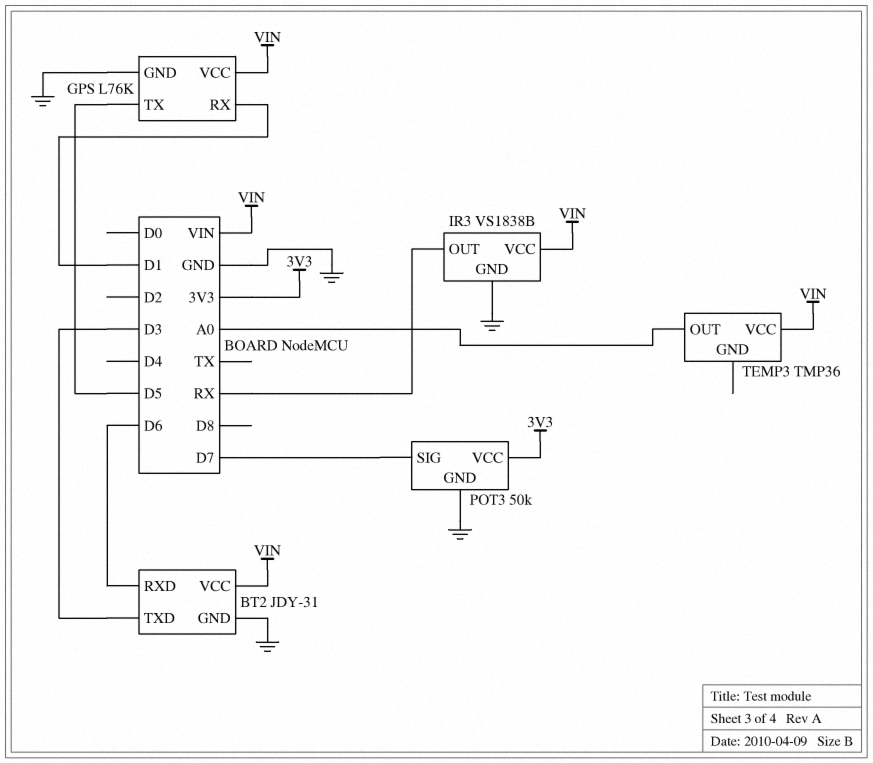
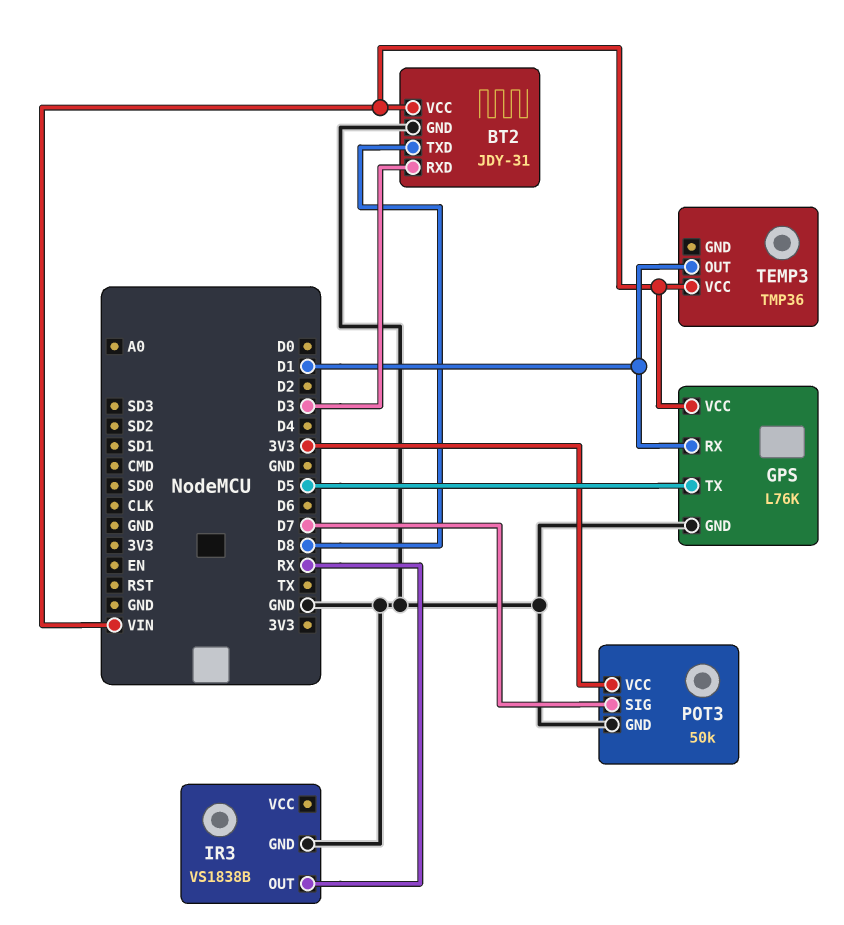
BT2 pin RXD: D6 -> D3
BT2 pin TXD: D3 -> D8
IR3 pin VCC: VIN -> none
TEMP3 pin OUT: A0 -> D1

